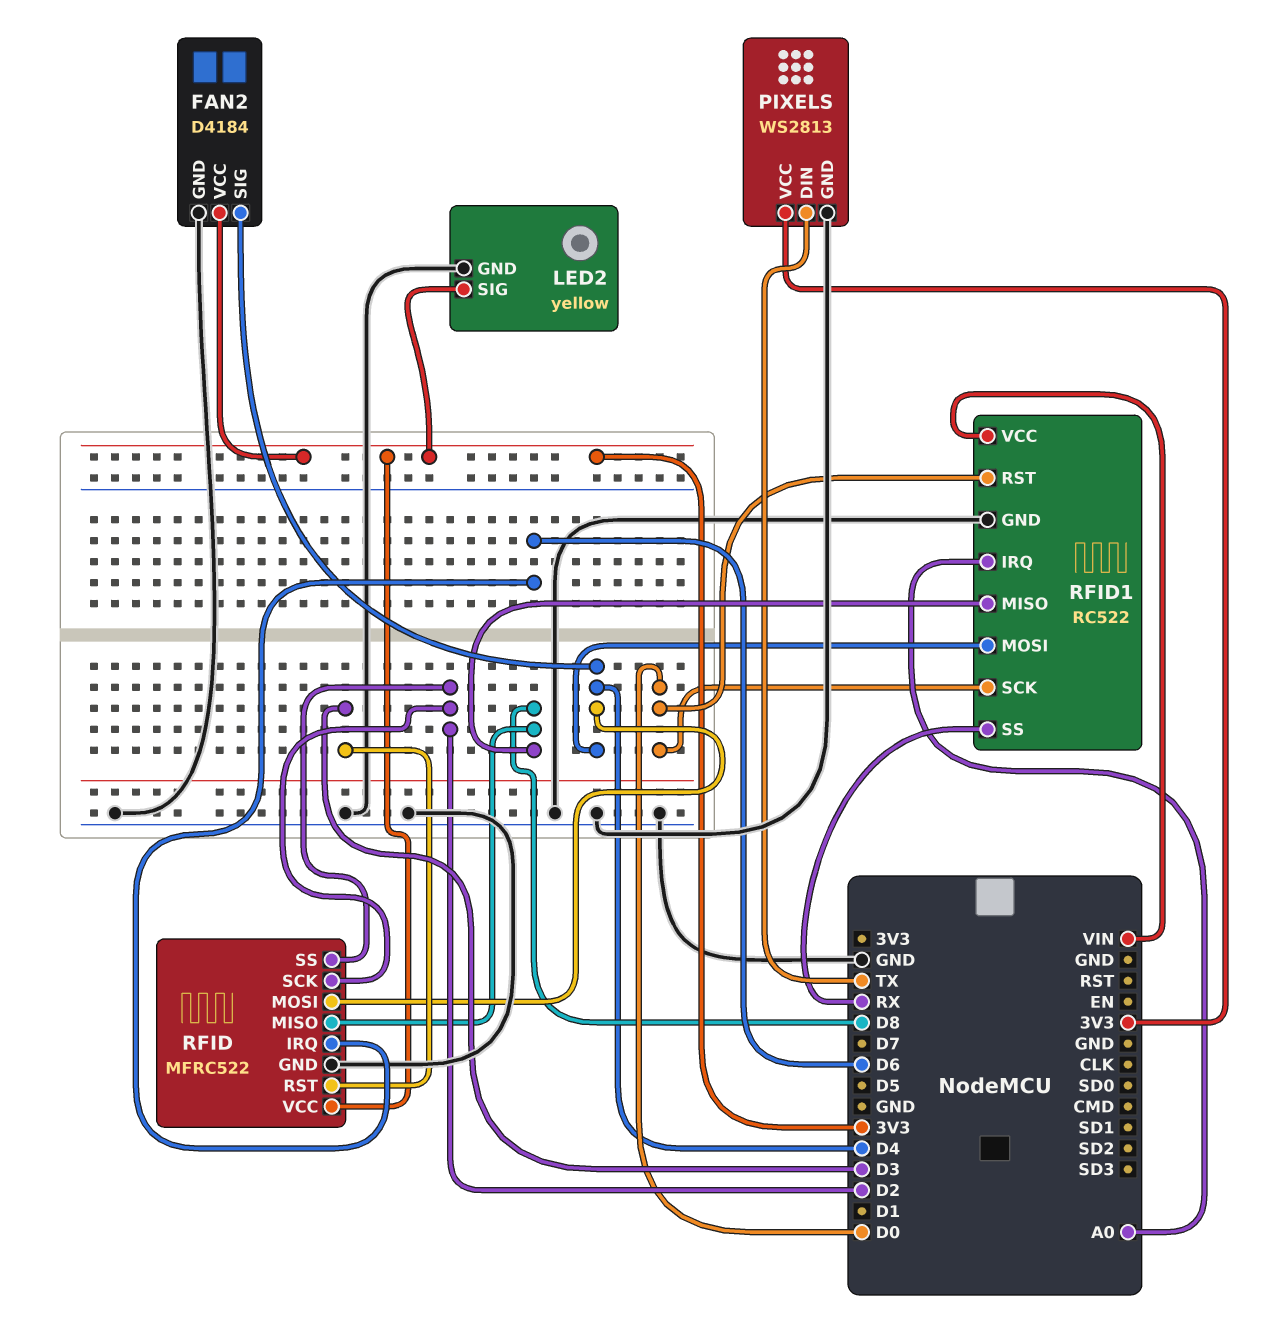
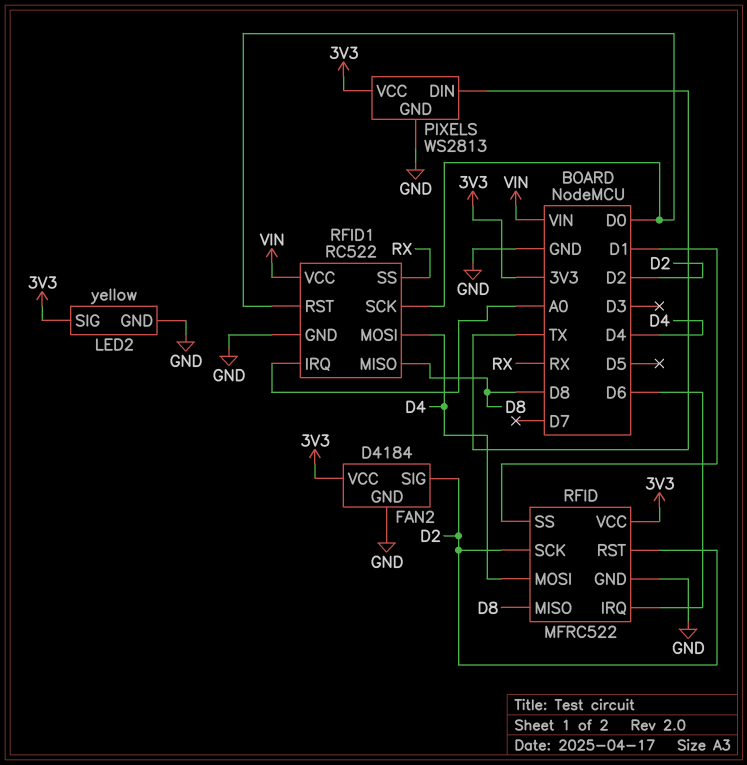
FAN2 pin SIG: D4 -> D2
RFID pin RST: D3 -> D2
RFID pin SS: D2 -> D1

